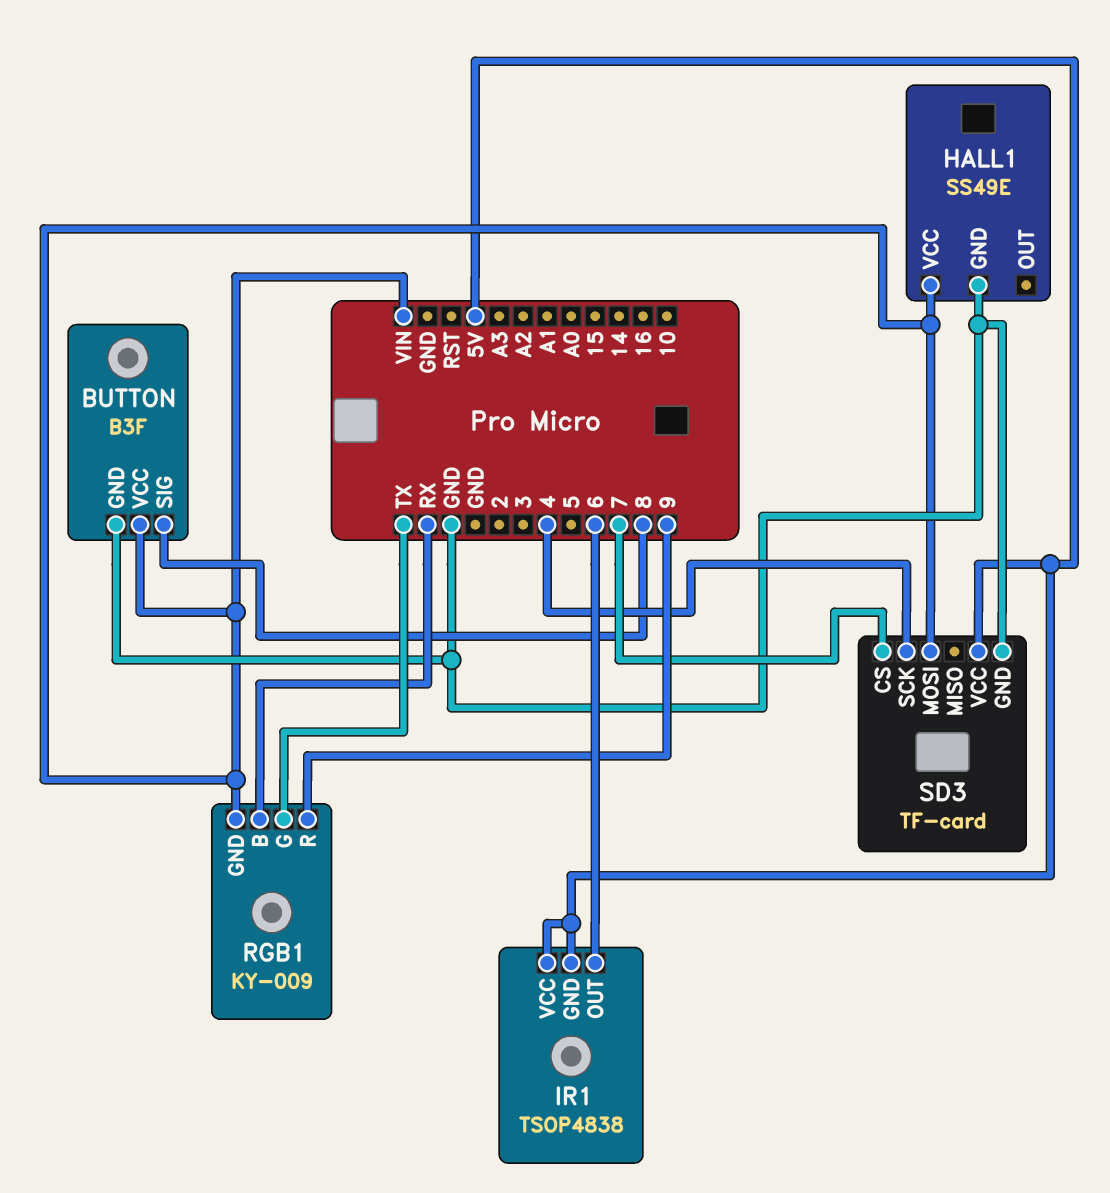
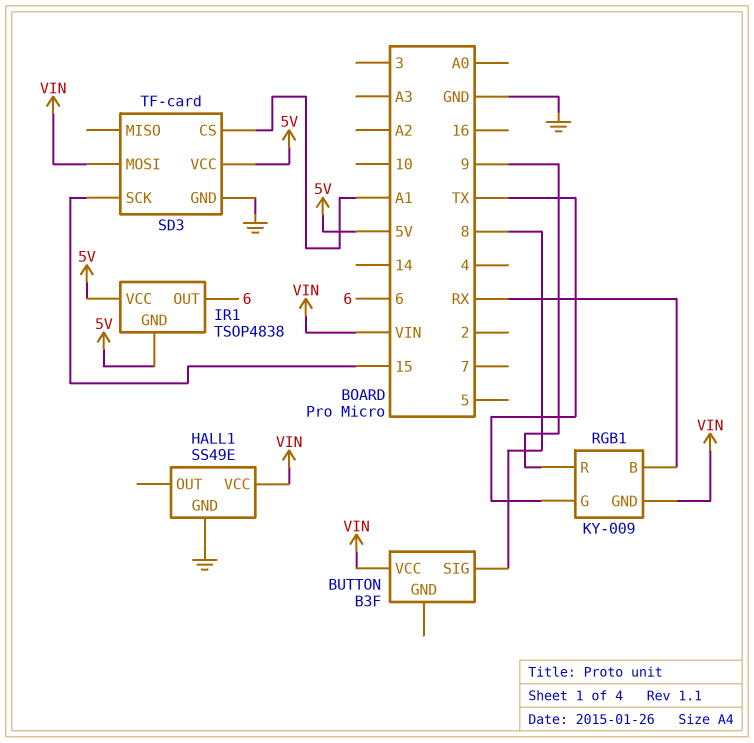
BUTTON pin GND: GND -> none
SD3 pin CS: 7 -> A1
SD3 pin SCK: 4 -> 15

